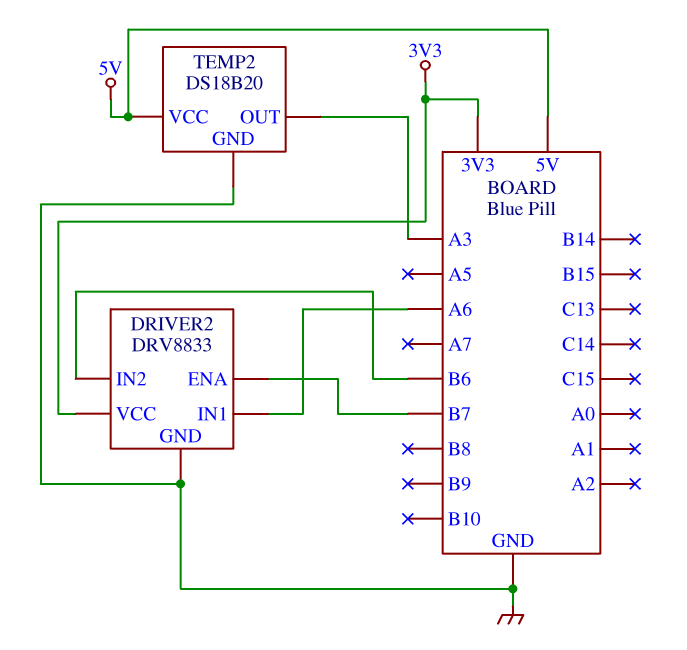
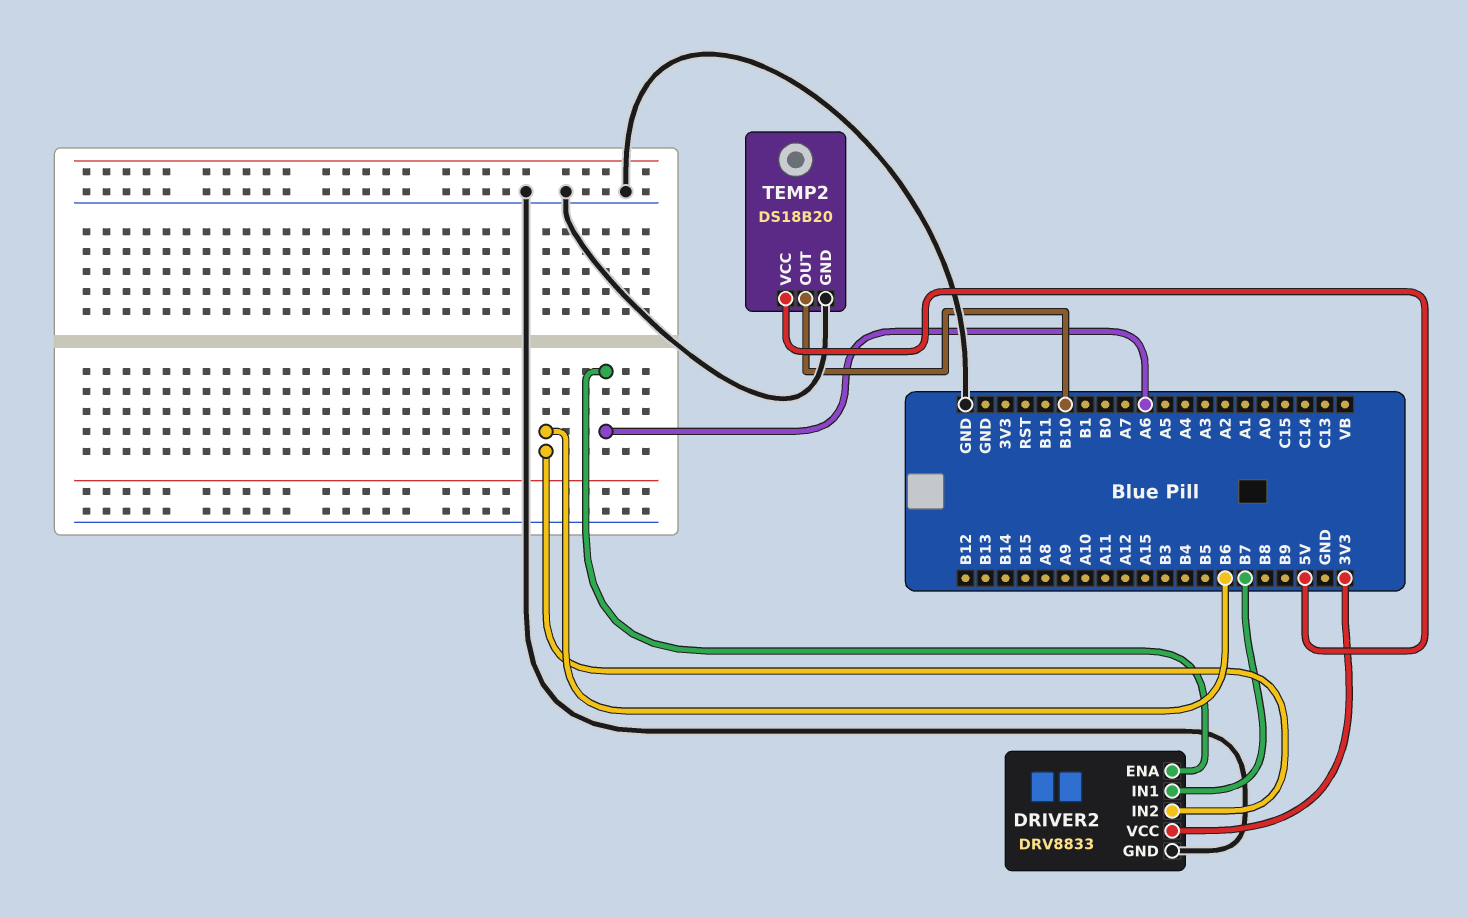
DRIVER2 pin ENA: B7 -> A6
DRIVER2 pin IN1: A6 -> B7
TEMP2 pin OUT: A3 -> B10

